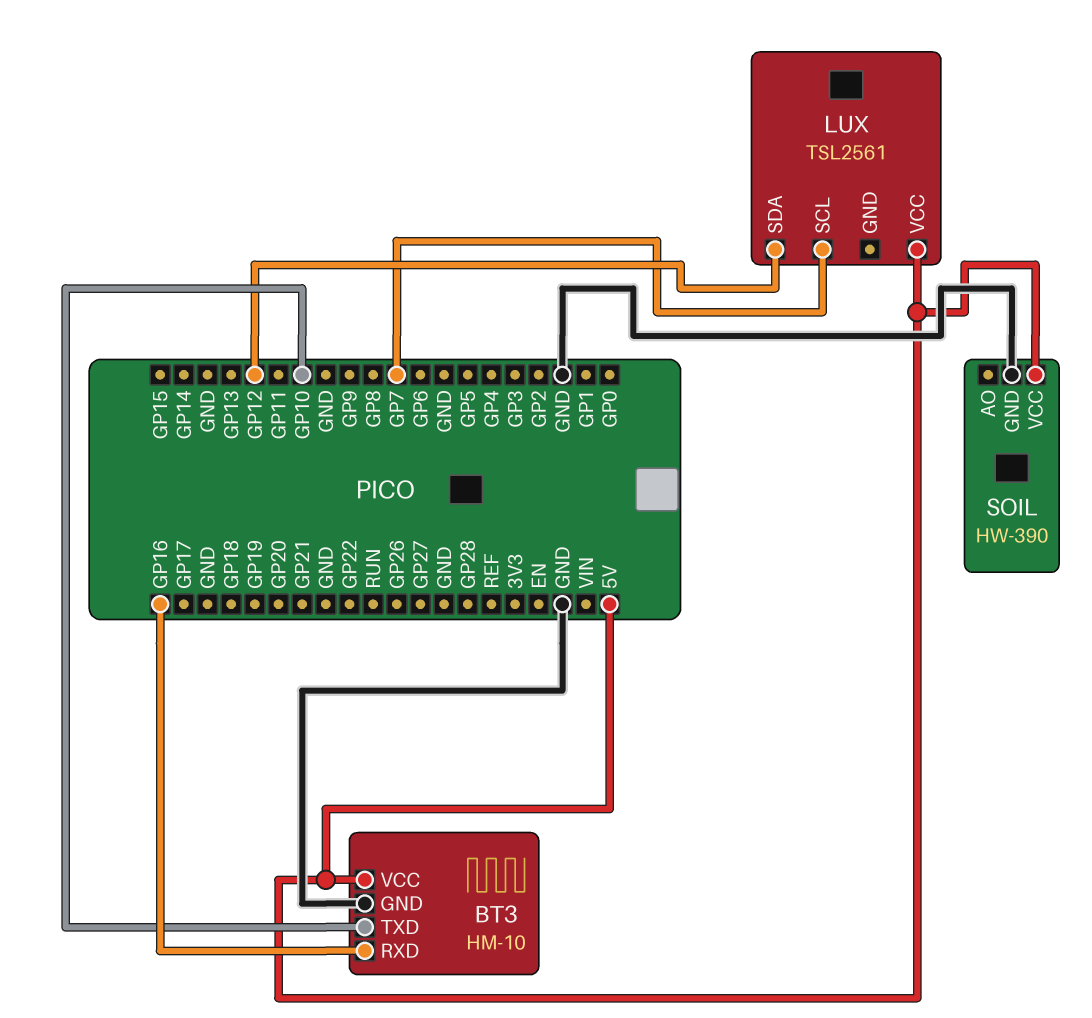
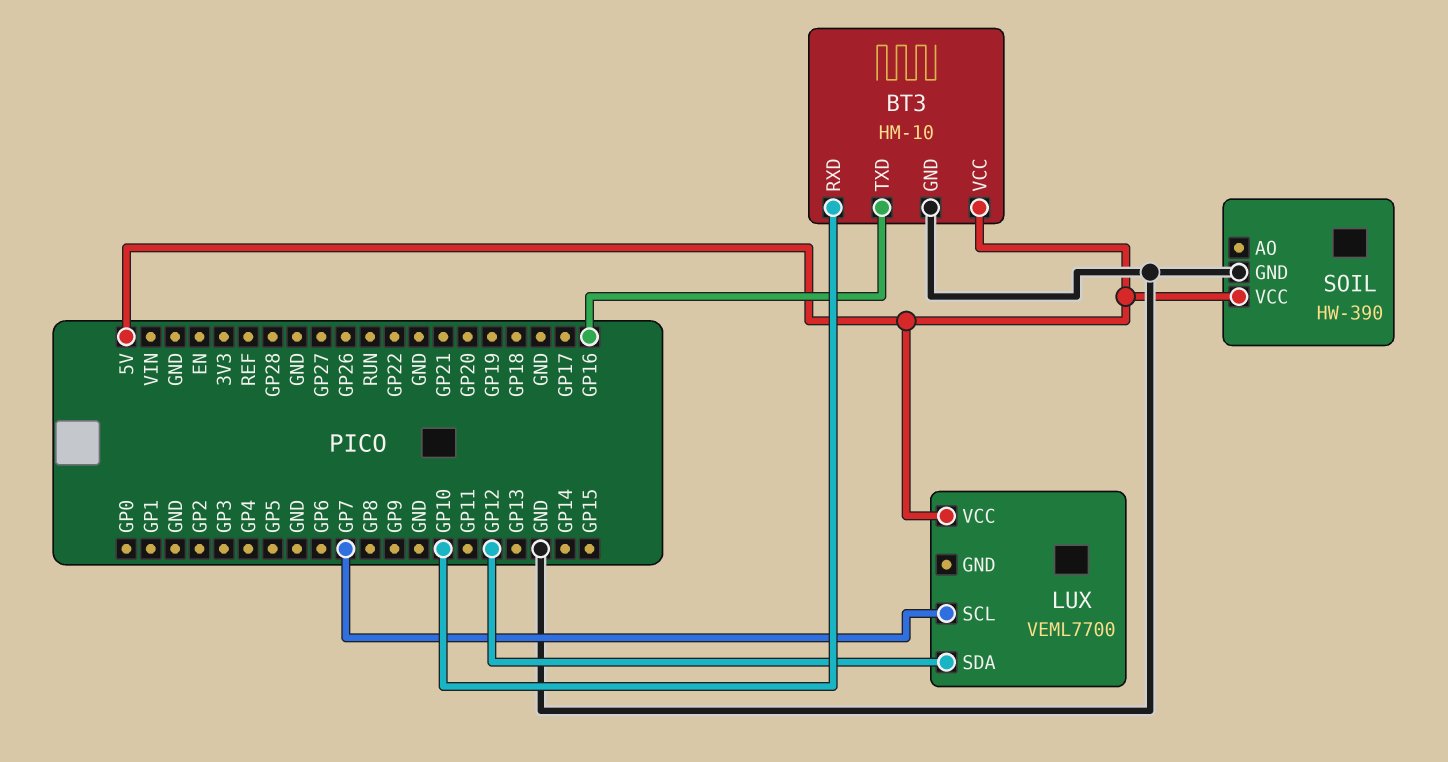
BT3 pin RXD: GP16 -> GP10
BT3 pin TXD: GP10 -> GP16
LUX: TSL2561 -> VEML7700

